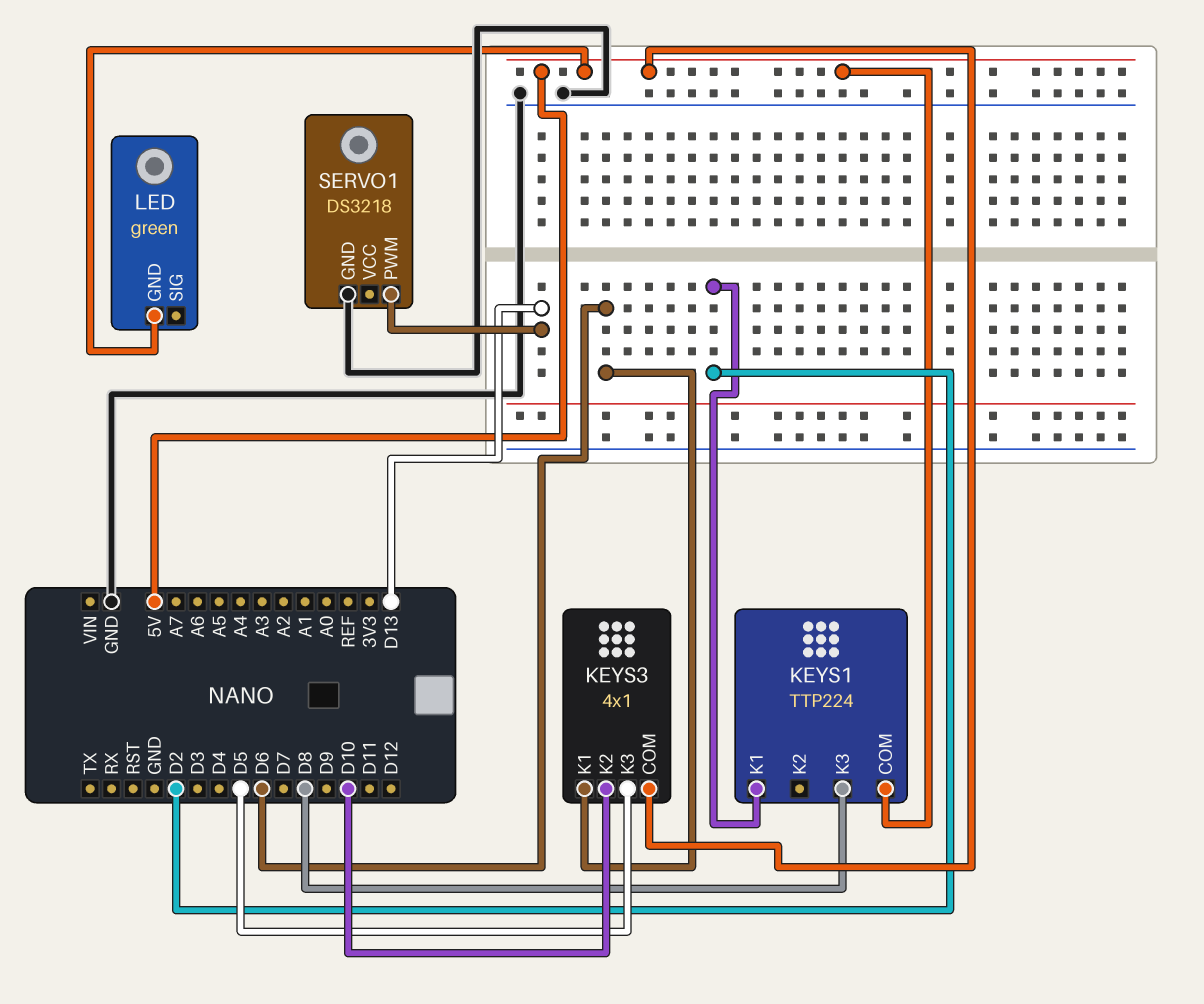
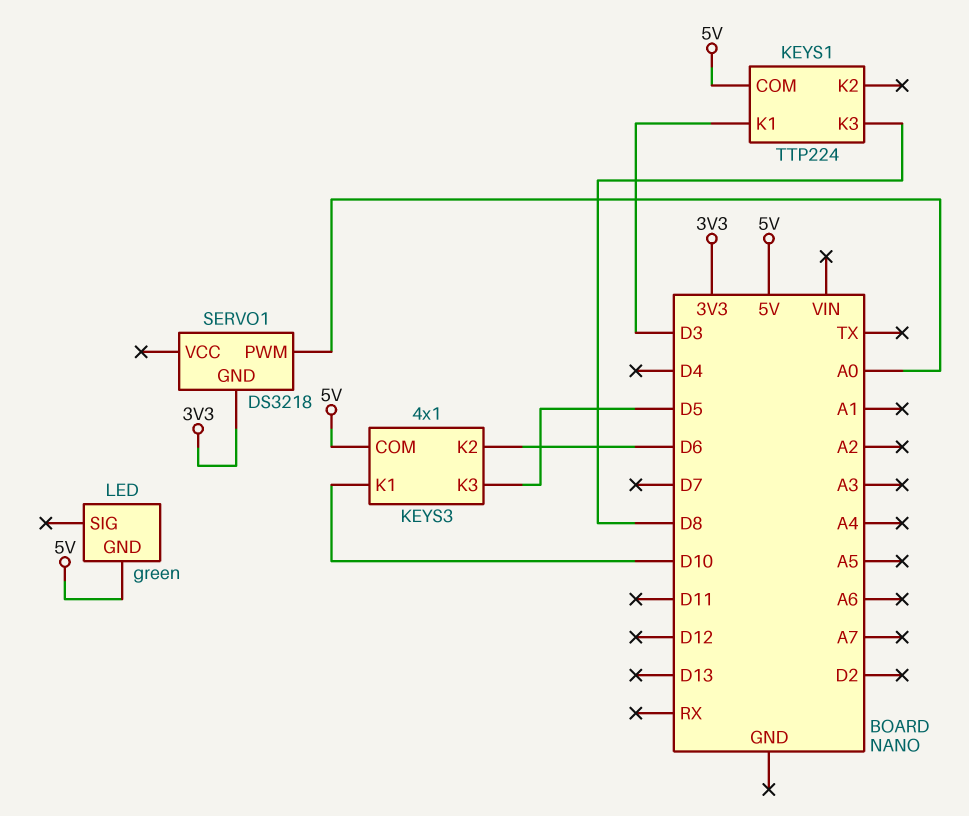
KEYS1 pin K1: D2 -> D3
KEYS3 pin K1: D6 -> D10
KEYS3 pin K2: D10 -> D6
SERVO1 pin GND: GND -> 3V3
SERVO1 pin PWM: D13 -> A0

